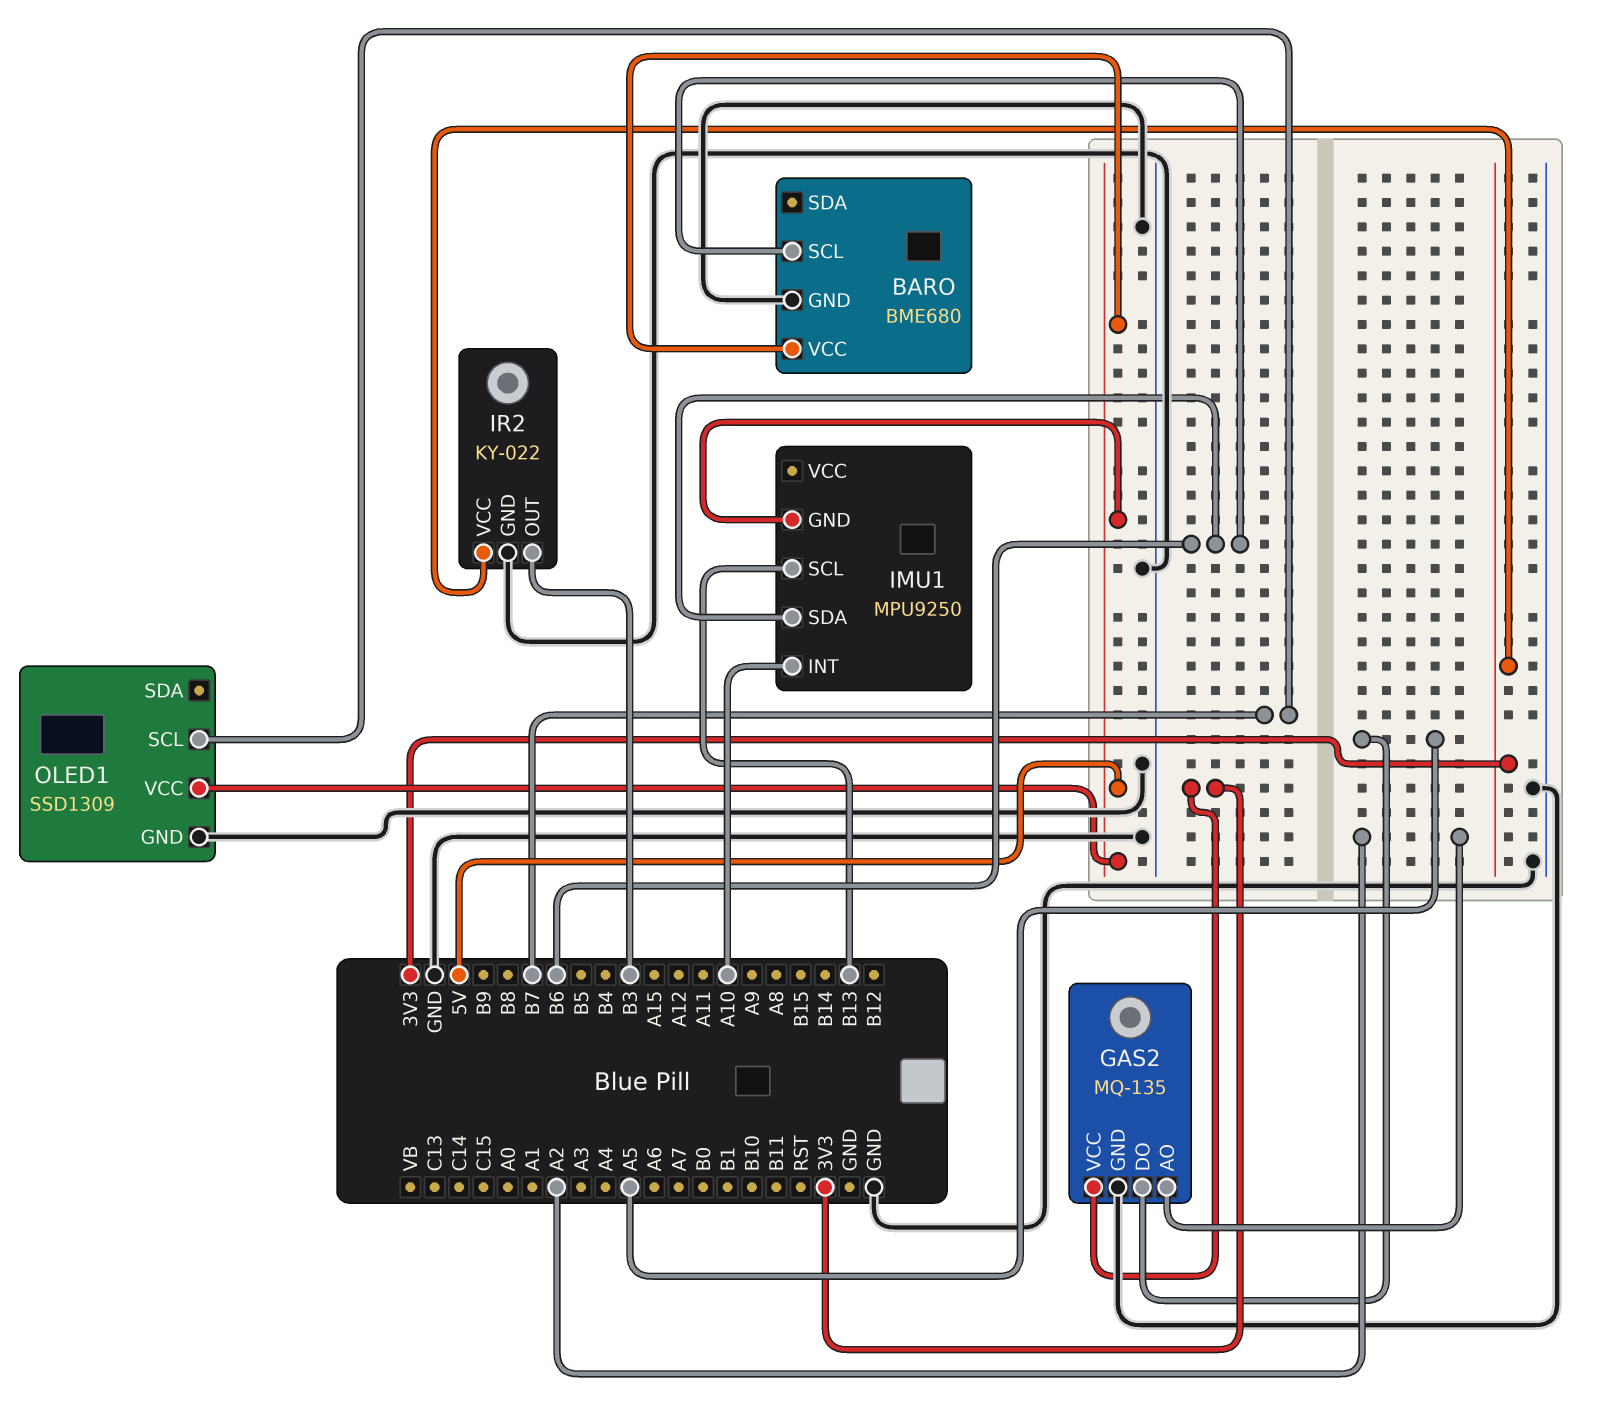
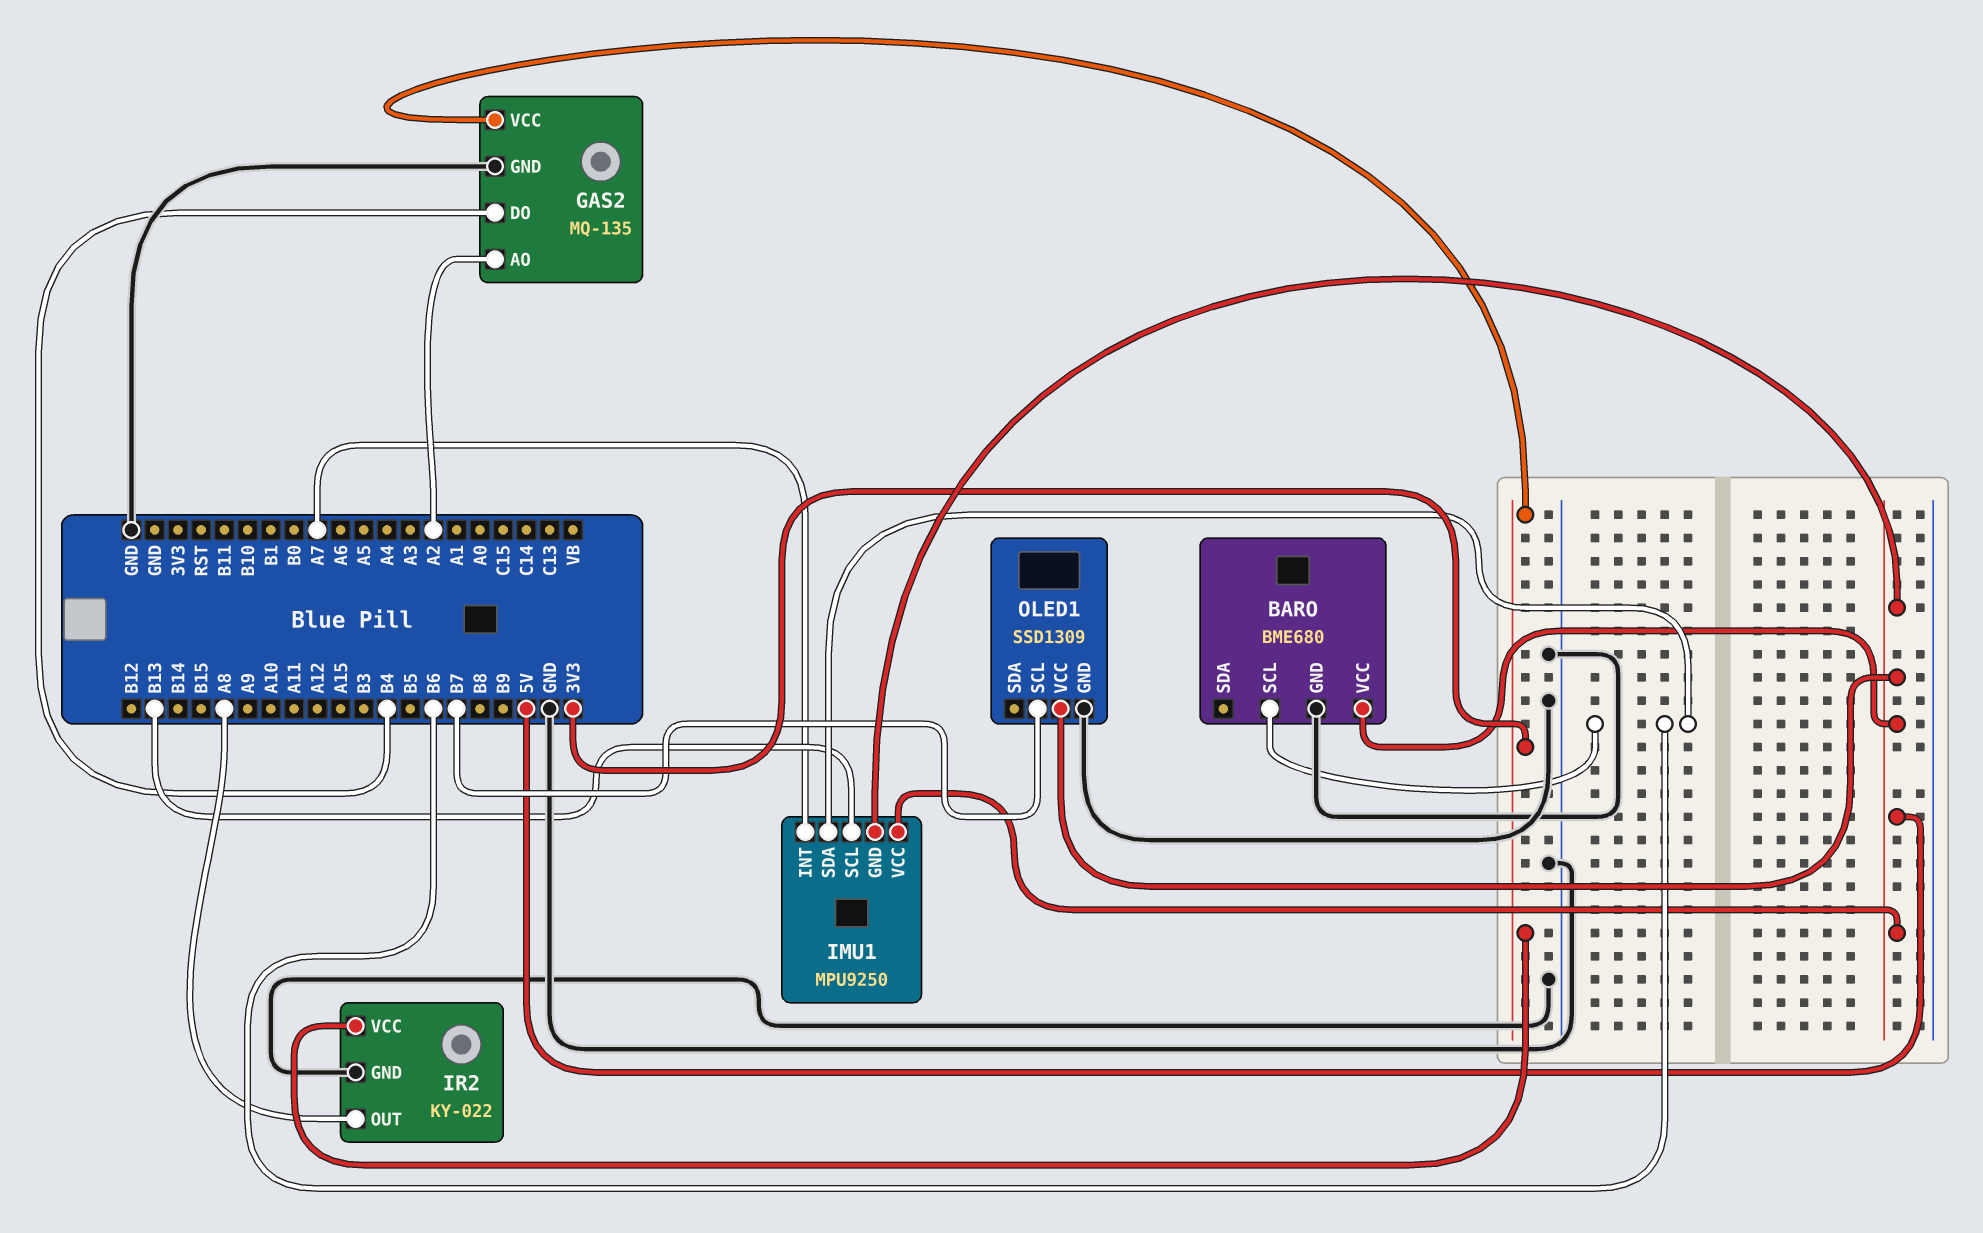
GAS2 pin DO: A5 -> B4
IMU1 pin INT: A10 -> A7
IMU1 pin VCC: none -> 5V
IR2 pin OUT: B3 -> A8

